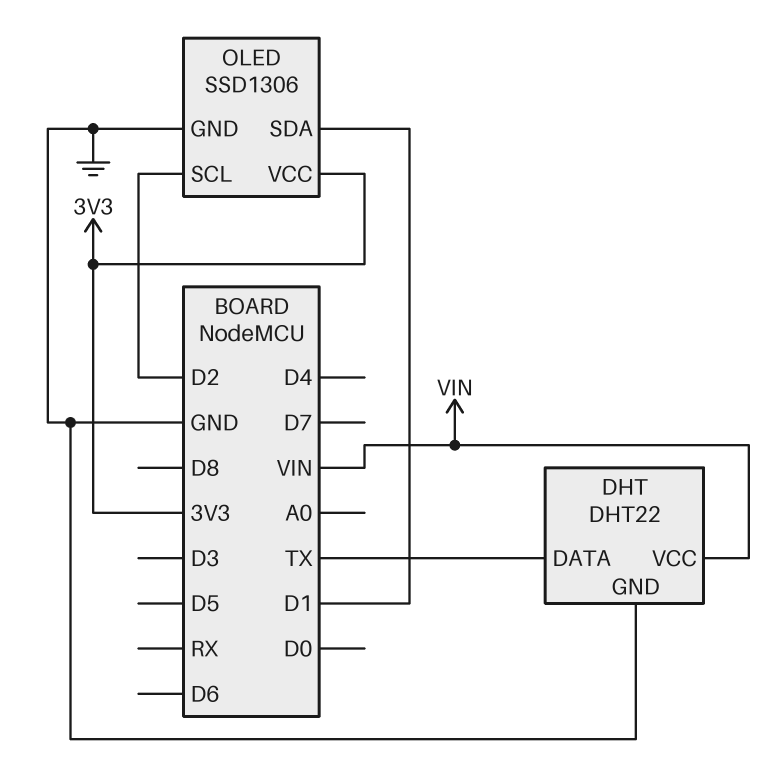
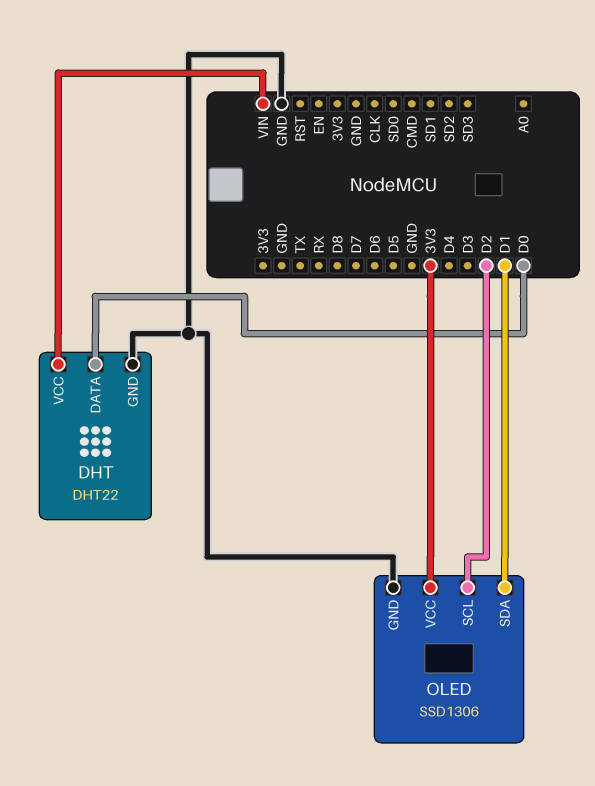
DHT pin DATA: TX -> D0

